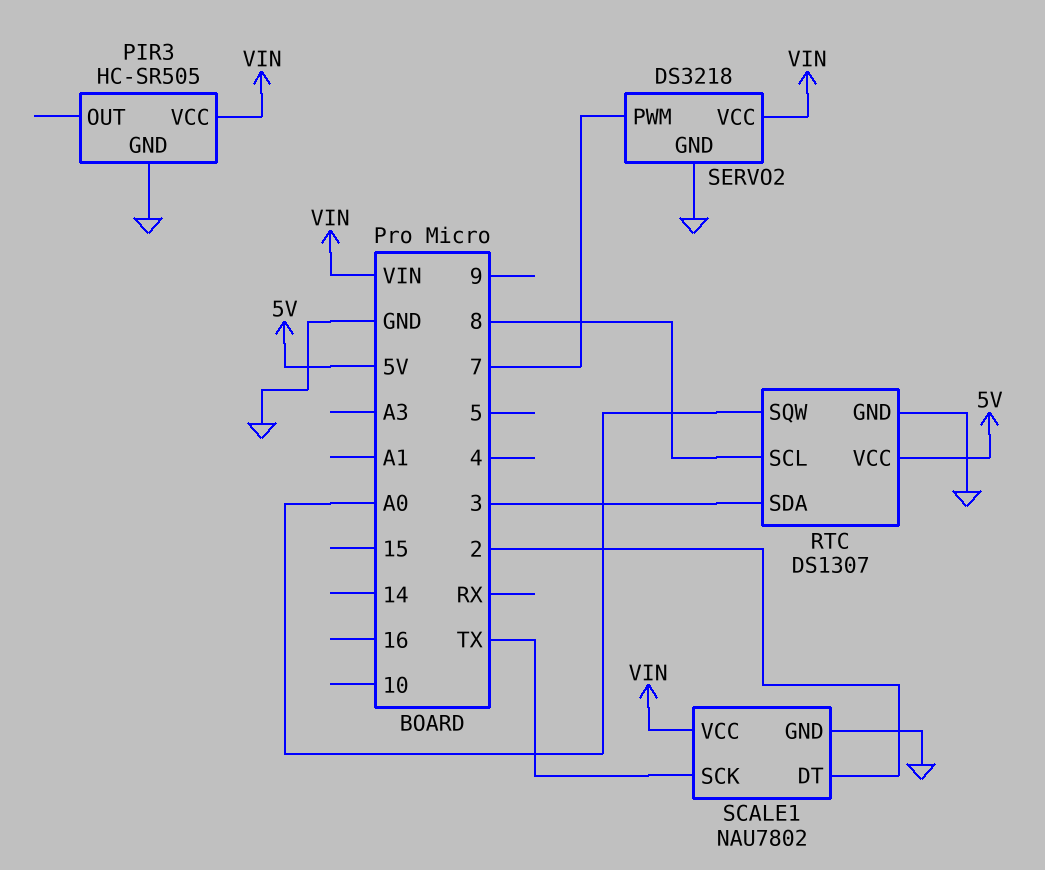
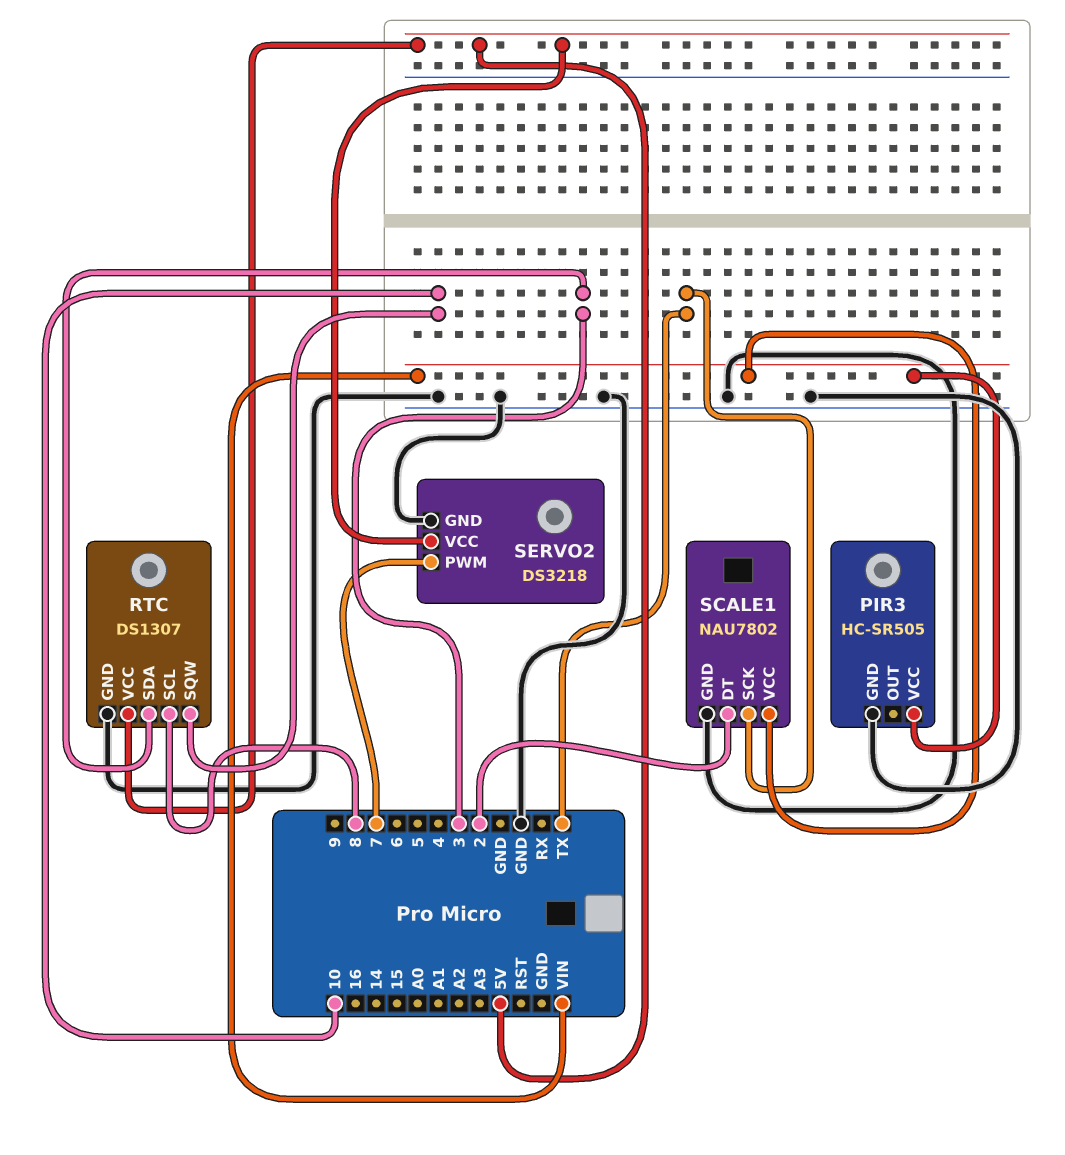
RTC pin SQW: A0 -> 10
SERVO2 pin VCC: VIN -> 5V

